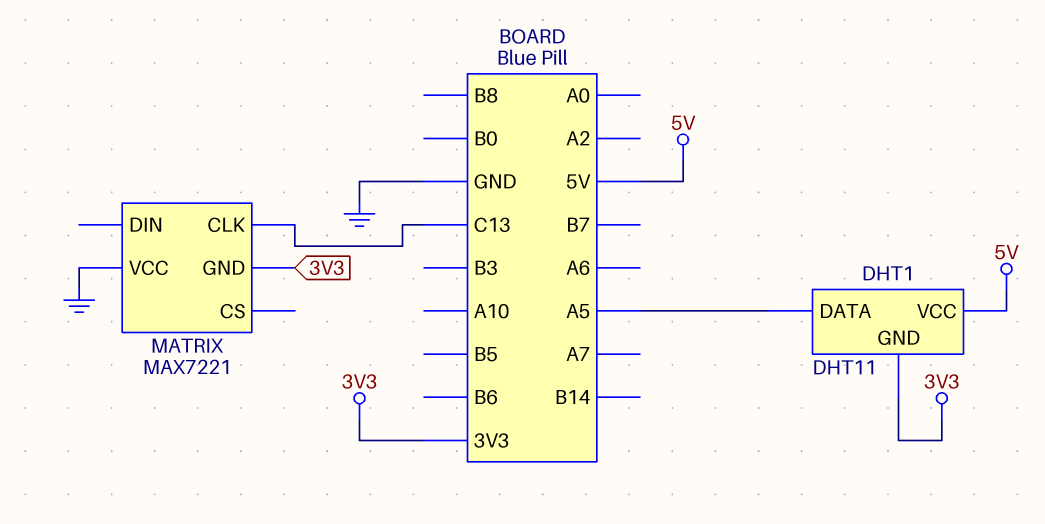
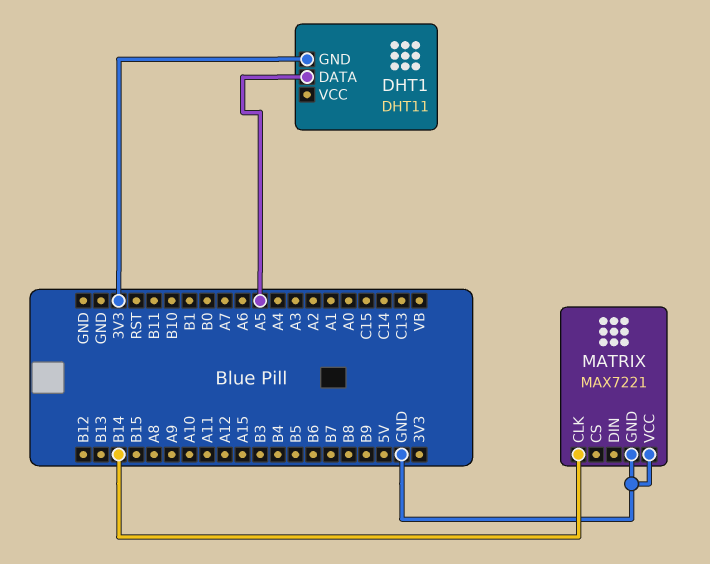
DHT1 pin VCC: 5V -> none
MATRIX pin CLK: C13 -> B14
MATRIX pin GND: 3V3 -> GND

